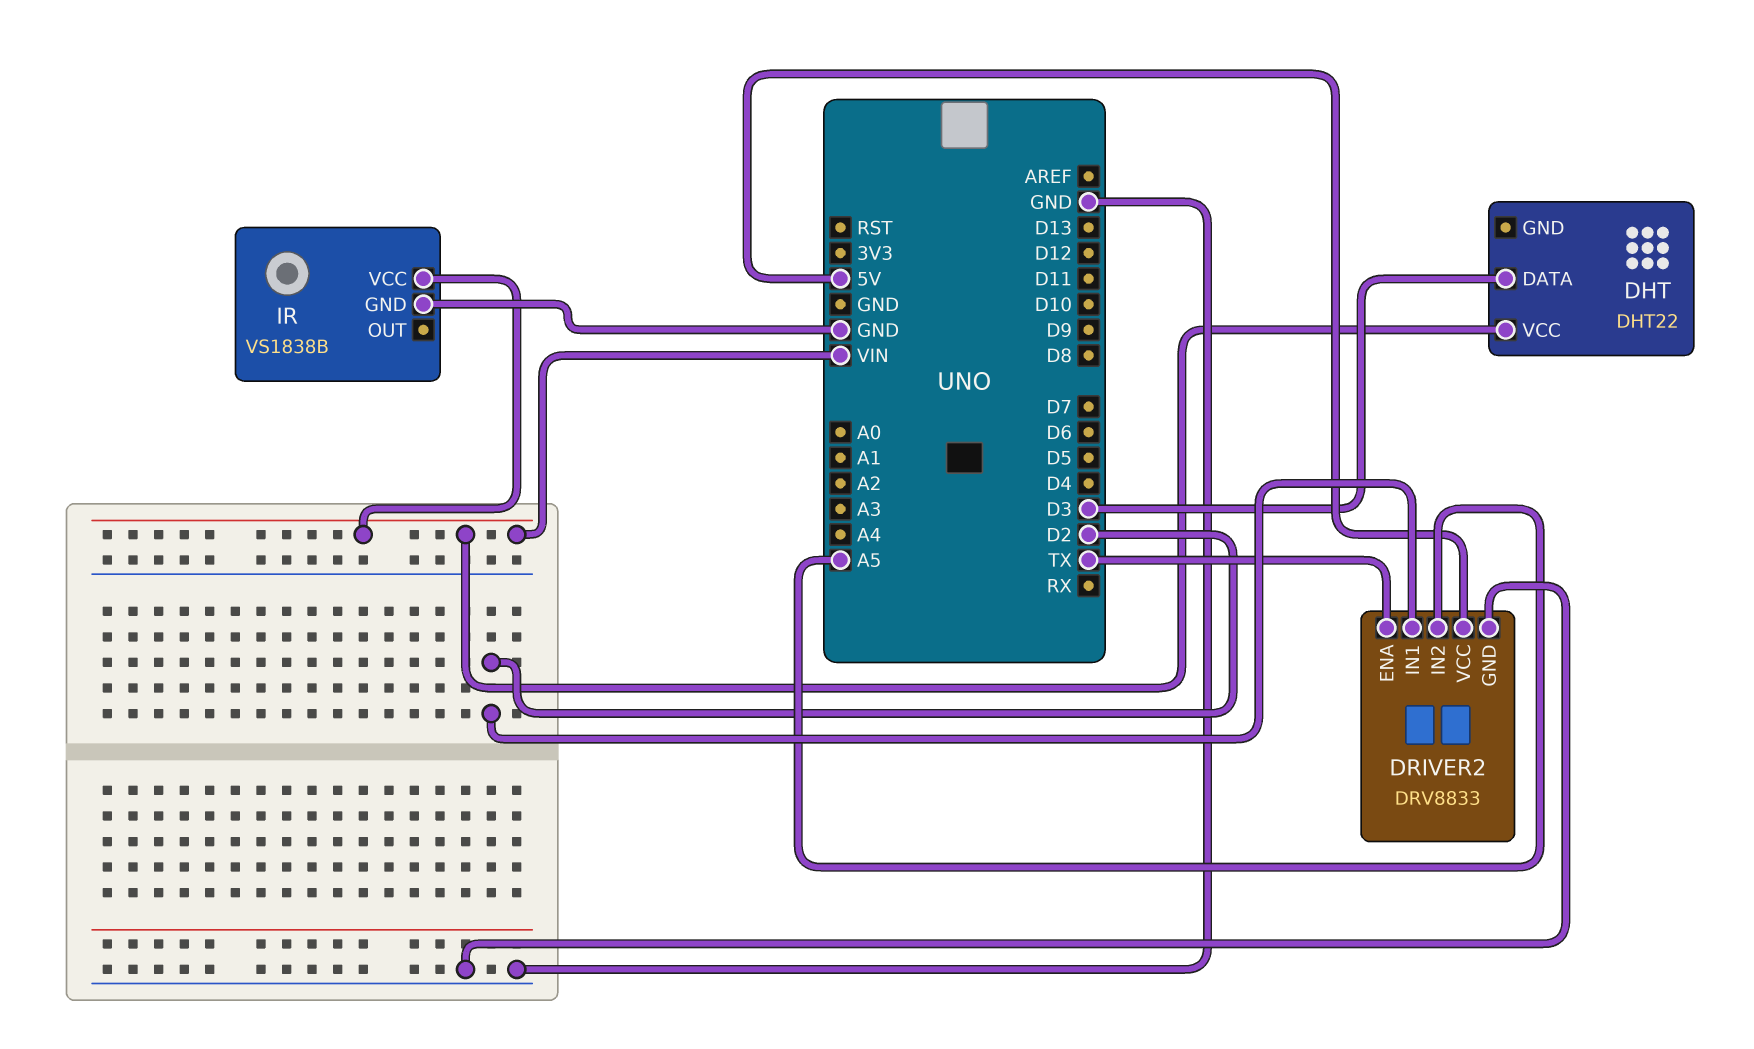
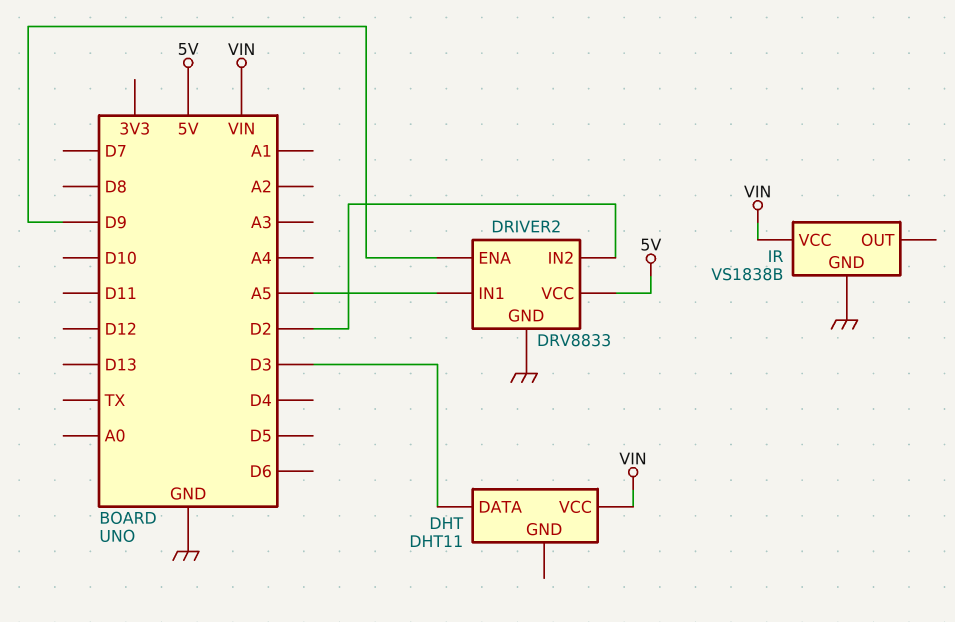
DHT: DHT22 -> DHT11
DRIVER2 pin ENA: TX -> D9
DRIVER2 pin IN1: D2 -> A5
DRIVER2 pin IN2: A5 -> D2

